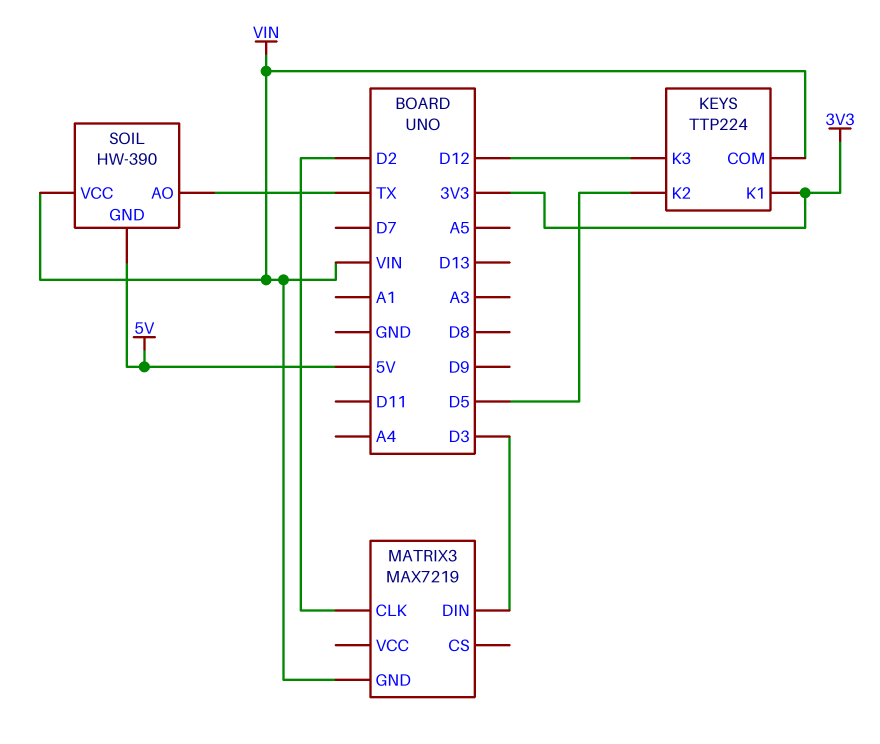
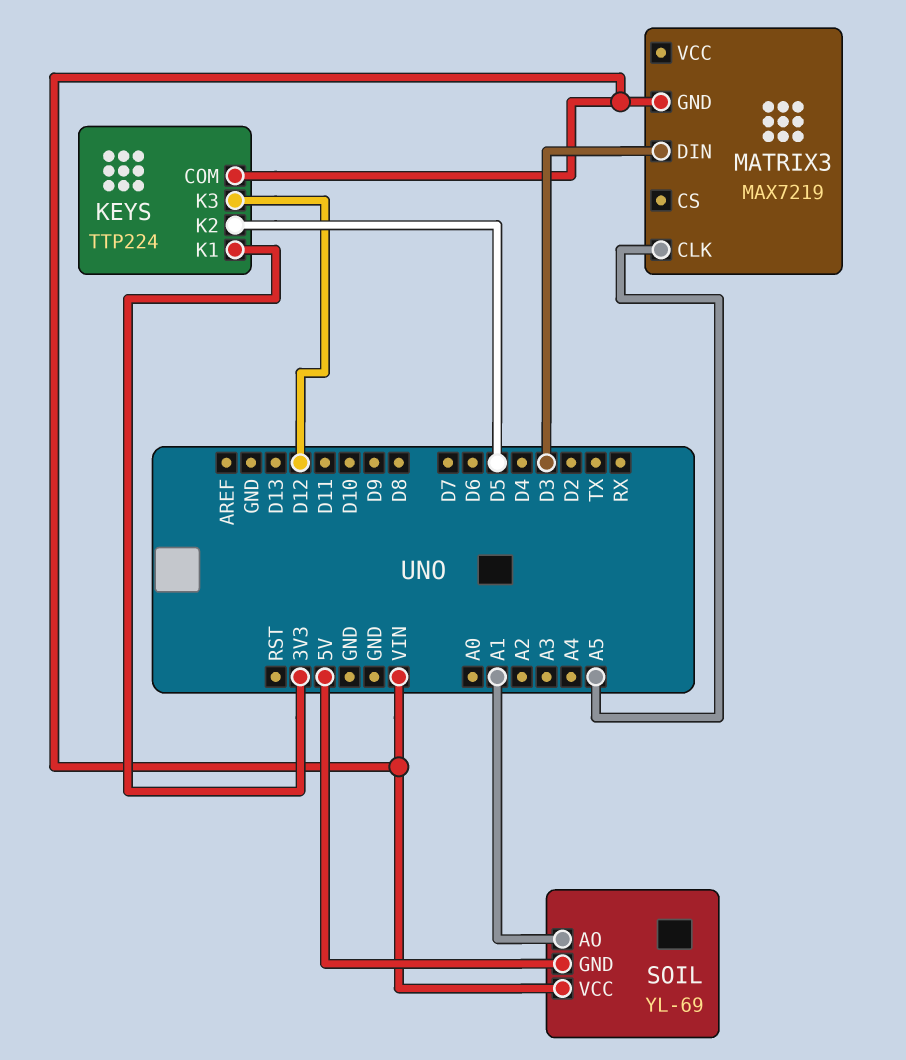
MATRIX3 pin CLK: D2 -> A5
SOIL: HW-390 -> YL-69
SOIL pin AO: TX -> A1

